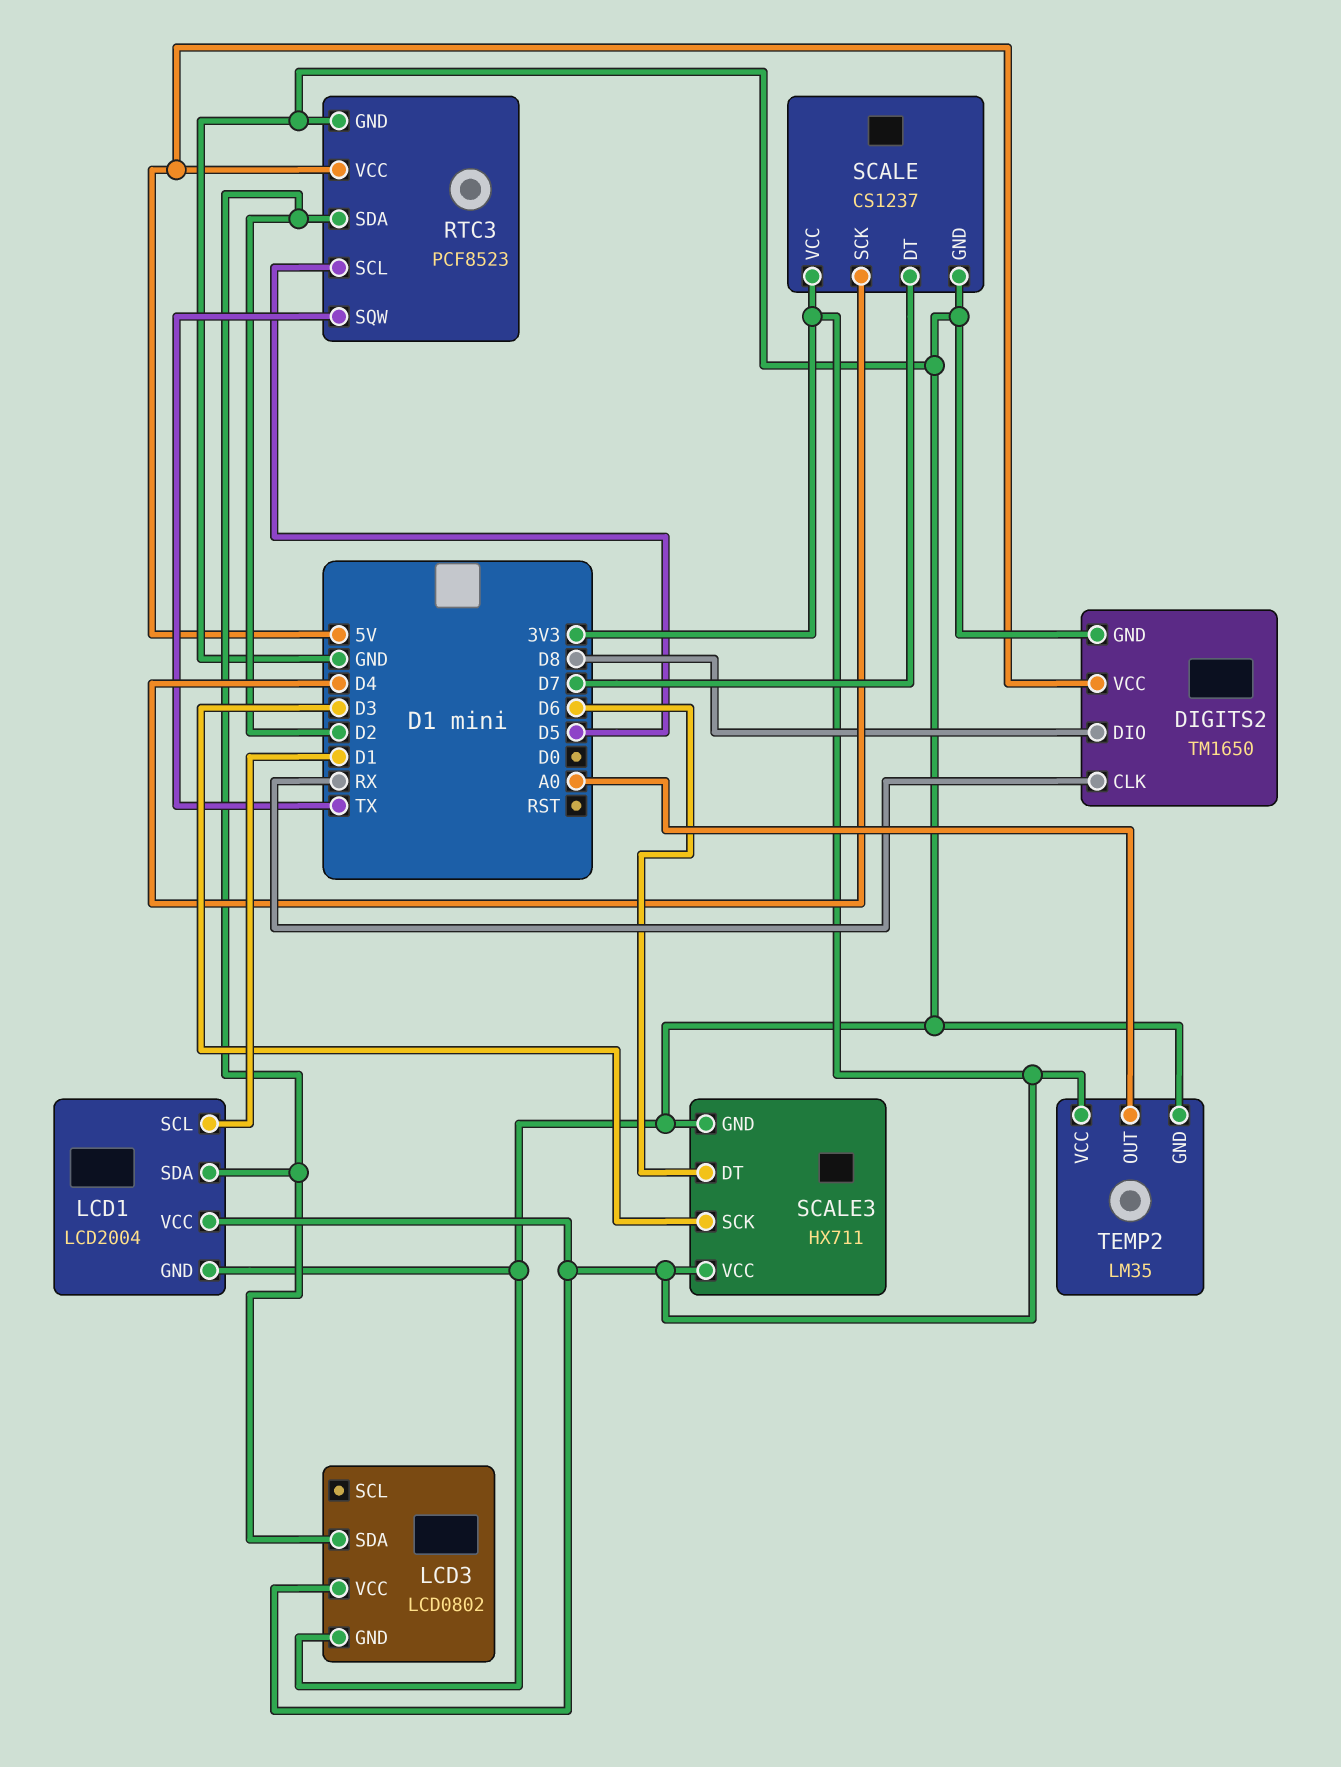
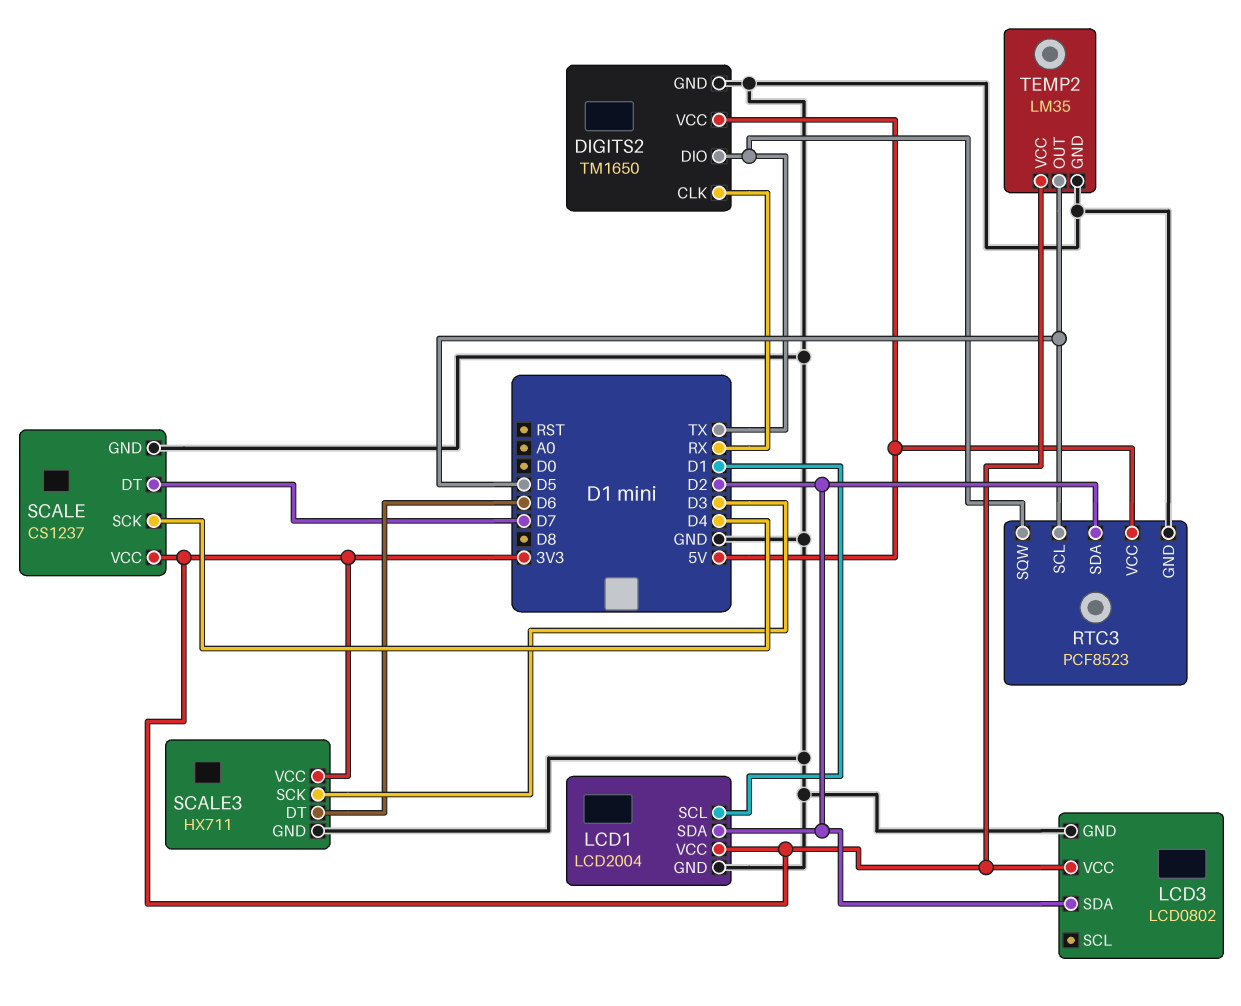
DIGITS2 pin DIO: D8 -> TX
TEMP2 pin OUT: A0 -> D5

